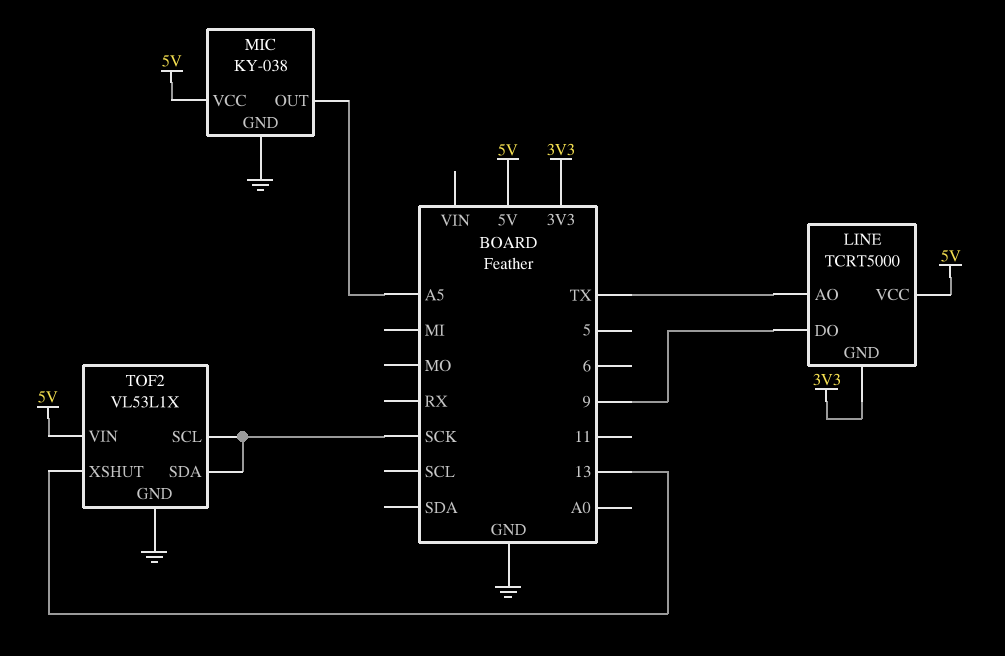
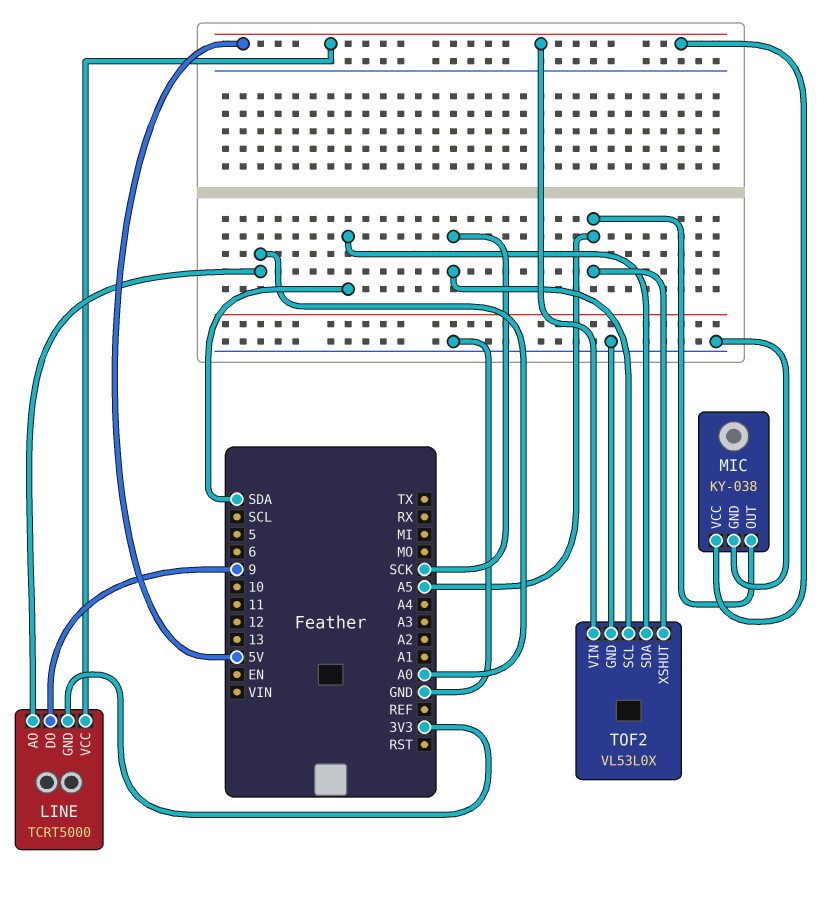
LINE pin AO: TX -> A0
TOF2: VL53L1X -> VL53L0X
TOF2 pin SDA: SCK -> SDA
TOF2 pin XSHUT: 13 -> A5

